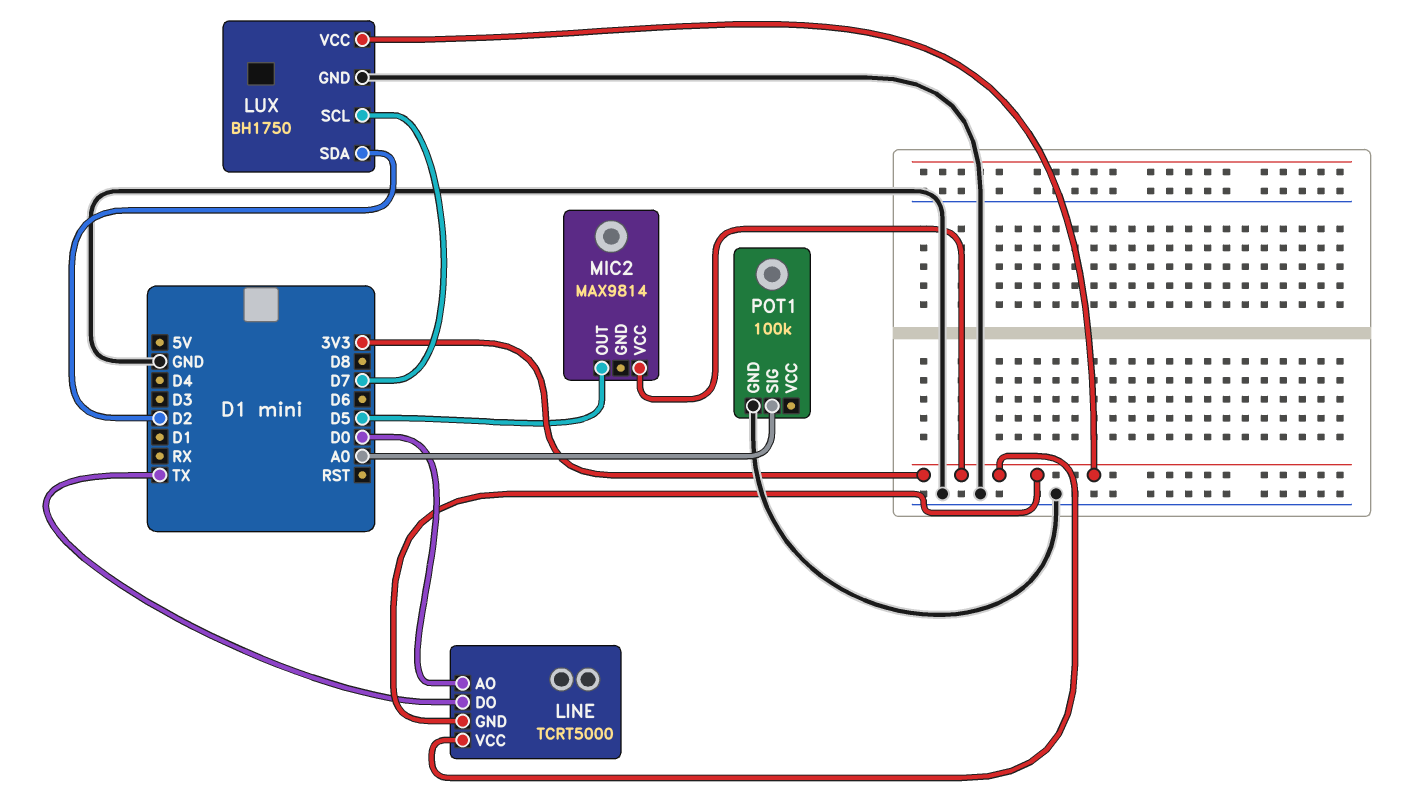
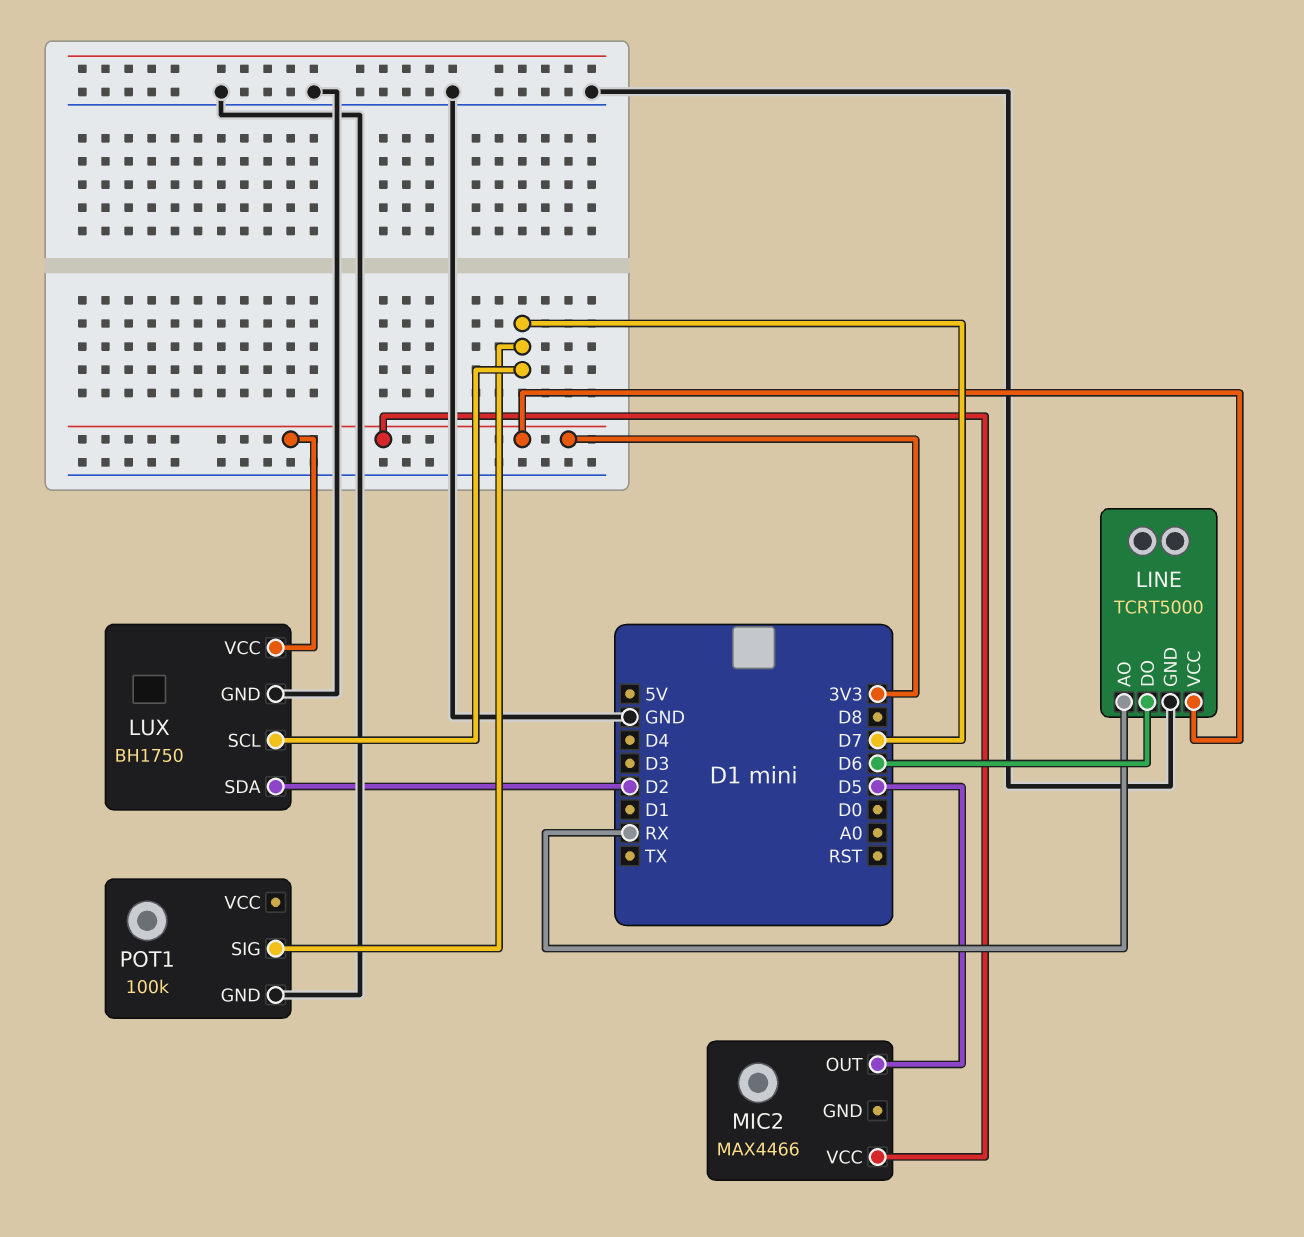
LINE pin AO: D0 -> RX
LINE pin DO: TX -> D6
LINE pin GND: 3V3 -> GND
MIC2: MAX9814 -> MAX4466
POT1 pin SIG: A0 -> D7

